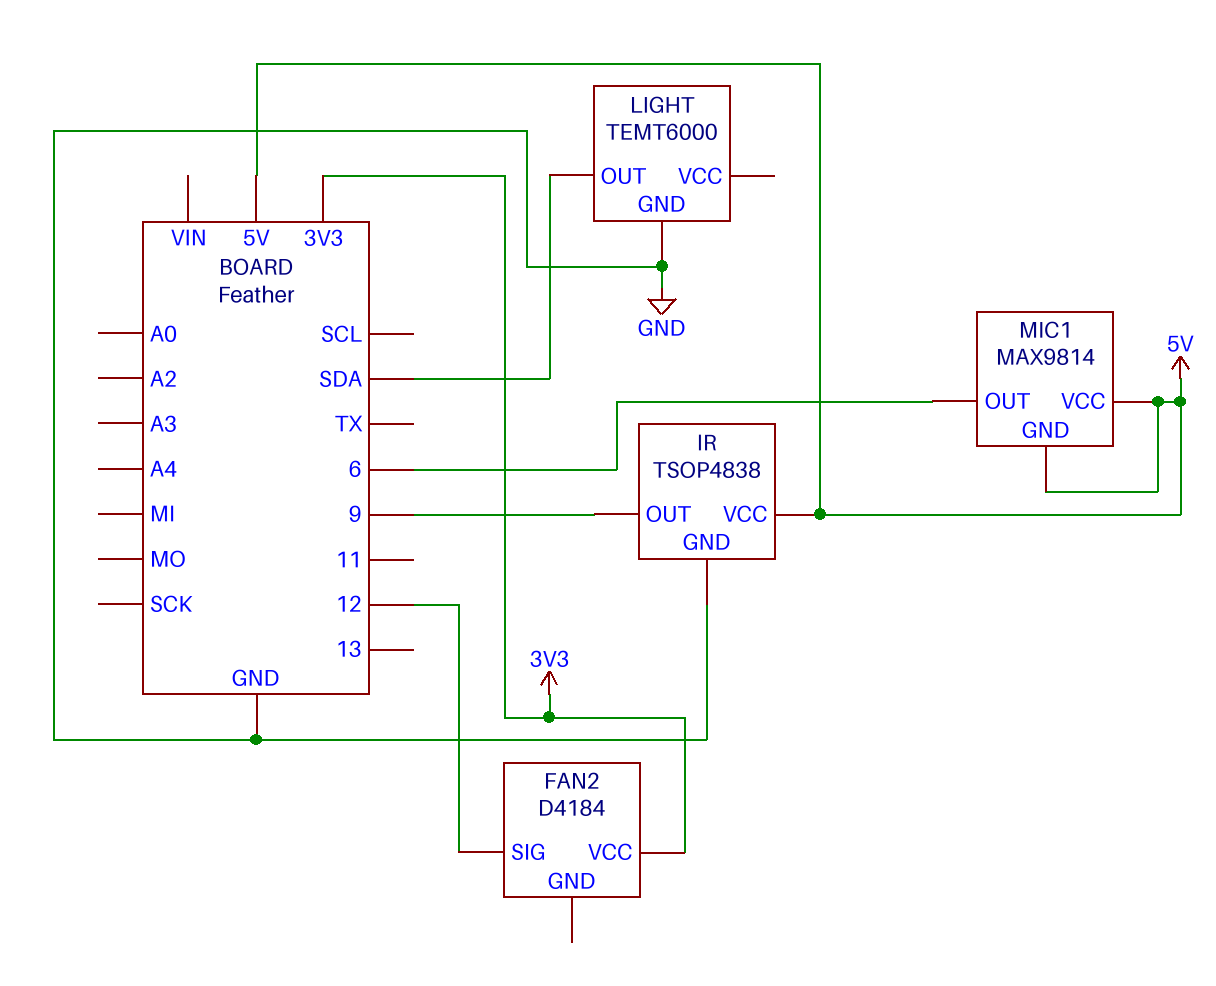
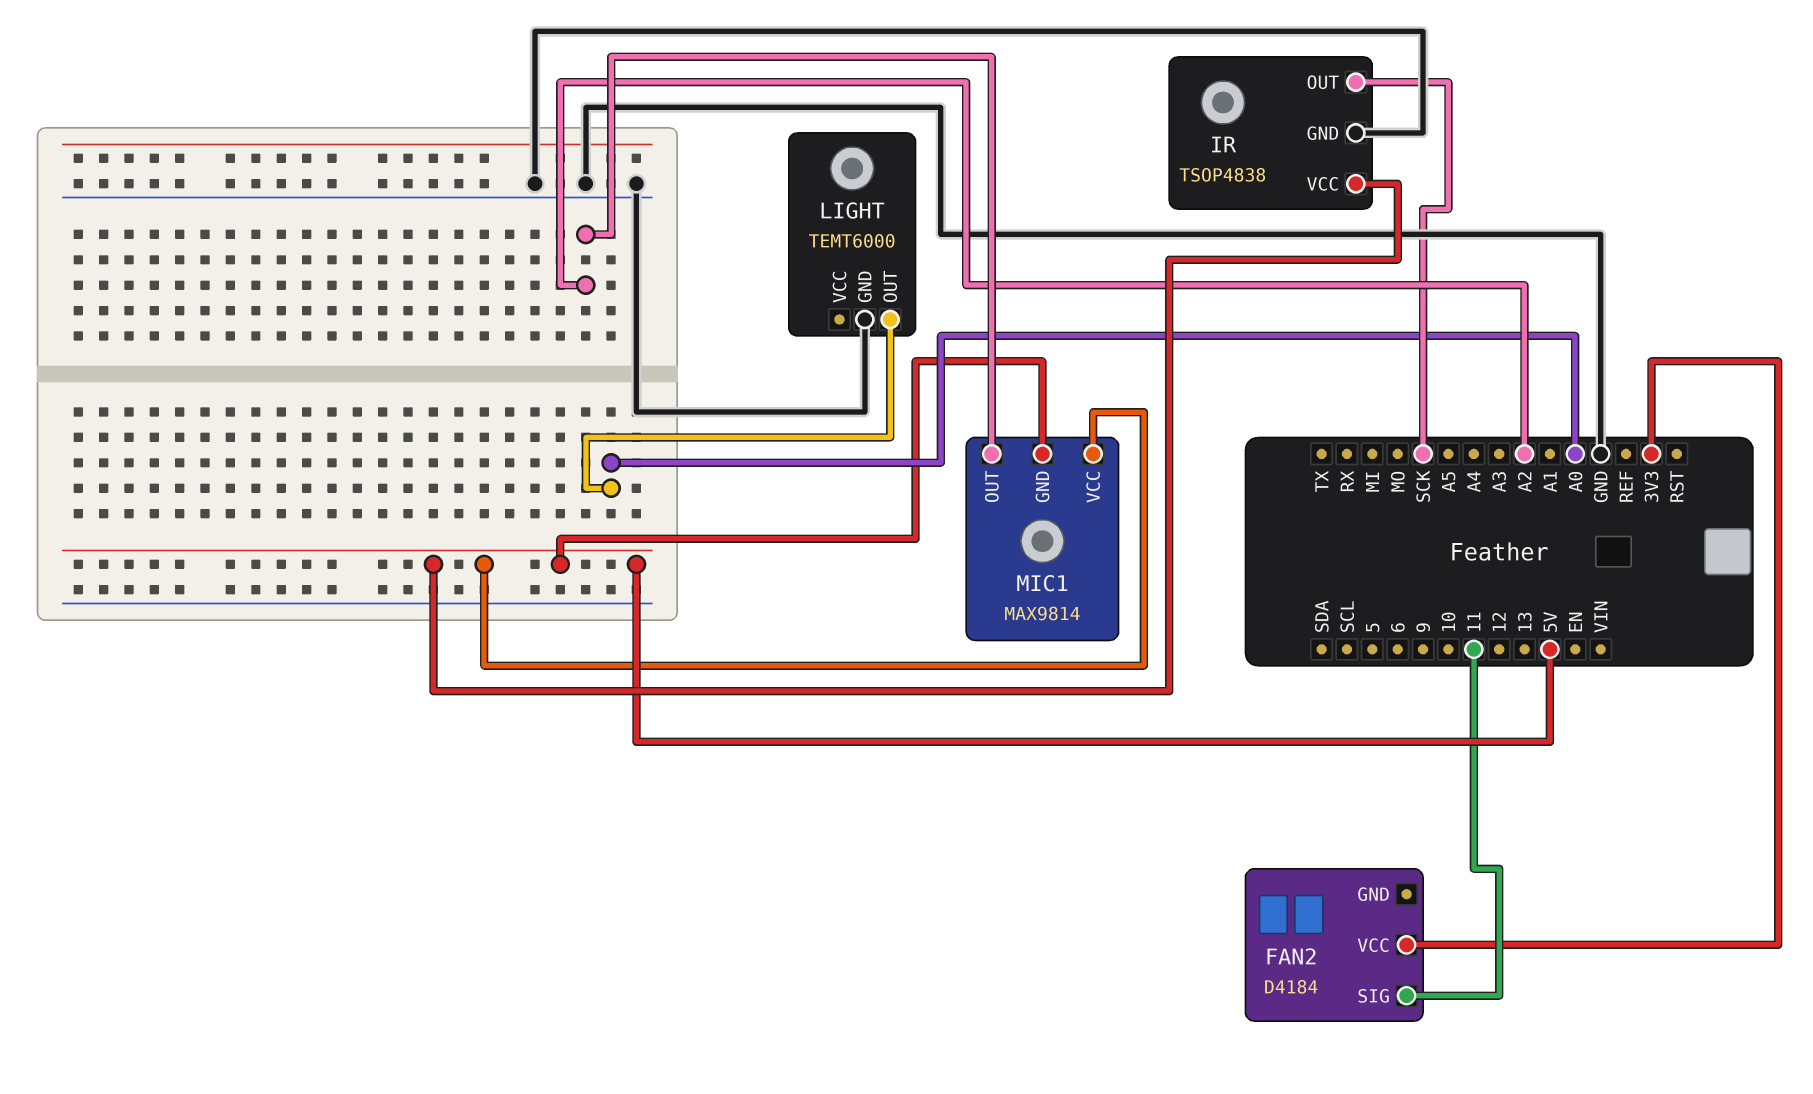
FAN2 pin SIG: 12 -> 11
IR pin OUT: 9 -> SCK
LIGHT pin OUT: SDA -> A0
MIC1 pin OUT: 6 -> A2

